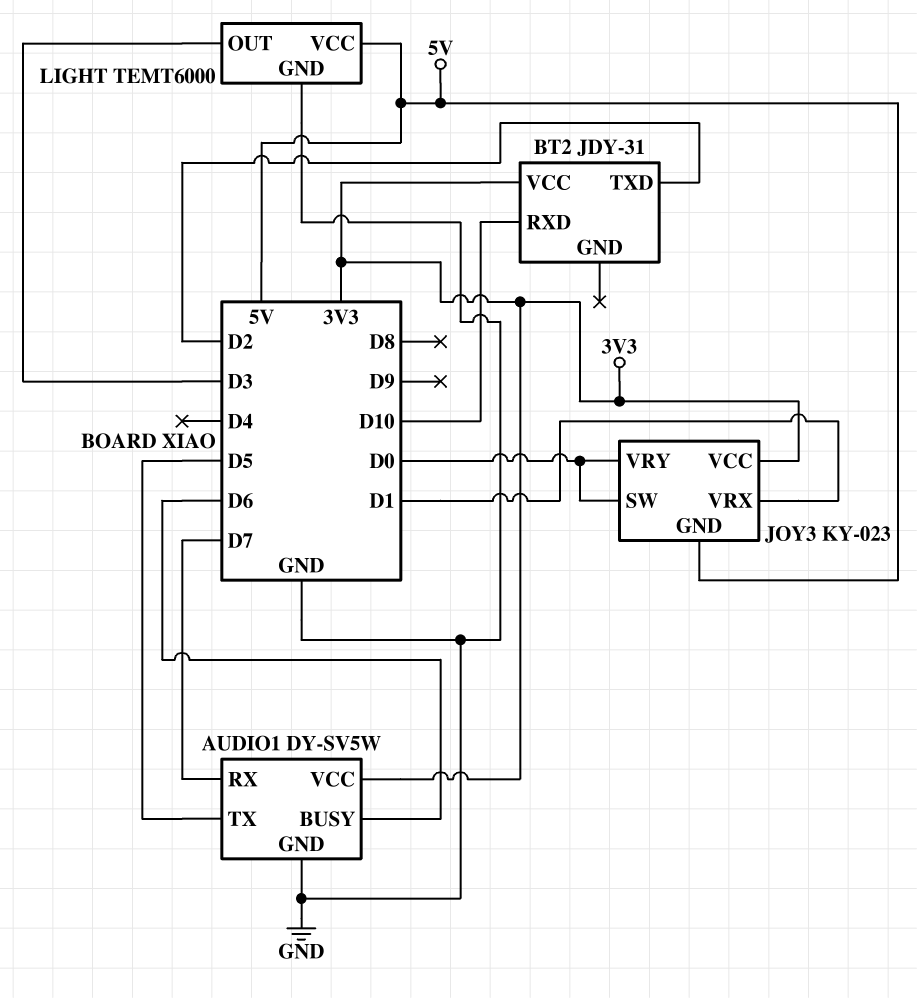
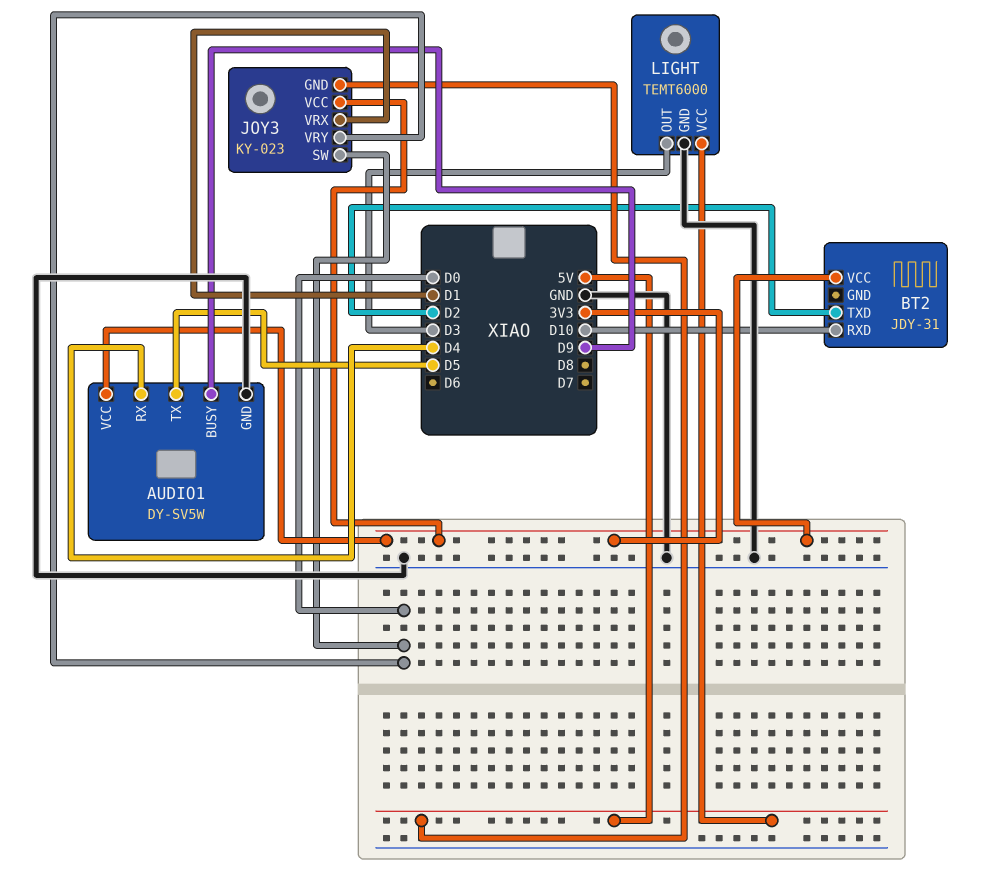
AUDIO1 pin BUSY: D6 -> D9
AUDIO1 pin RX: D7 -> D4

